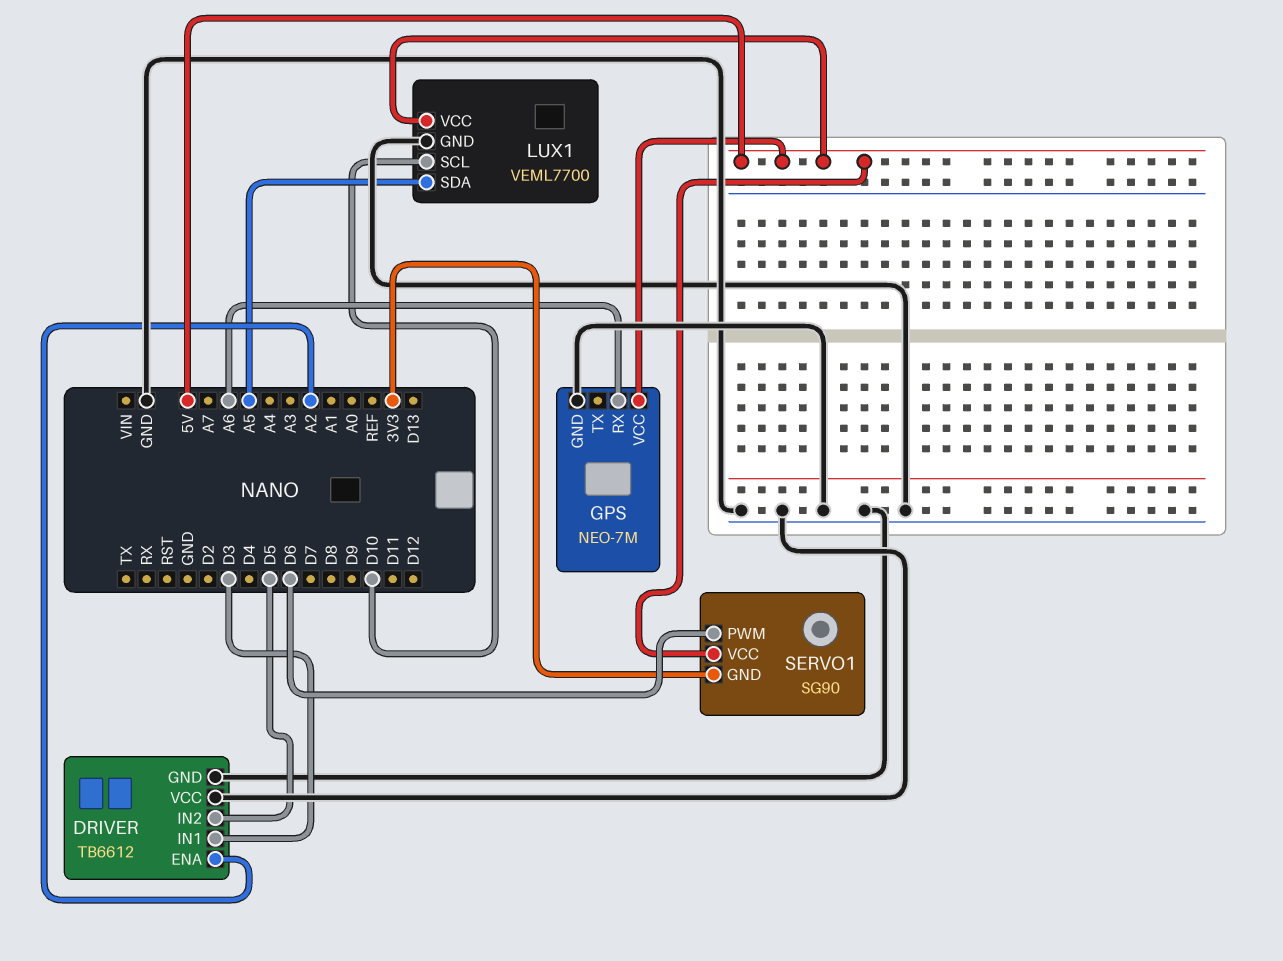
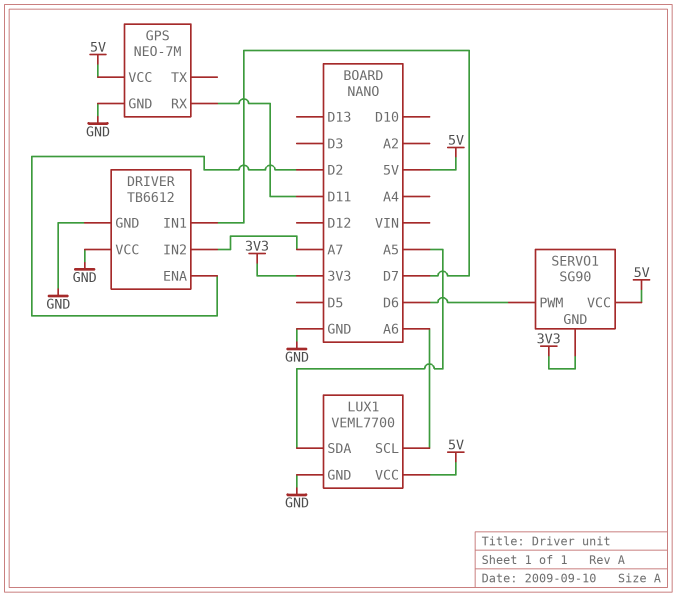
DRIVER pin ENA: A2 -> D2
DRIVER pin IN1: D3 -> D7
DRIVER pin IN2: D5 -> A7
GPS pin RX: A6 -> D11
LUX1 pin SCL: D10 -> A6

